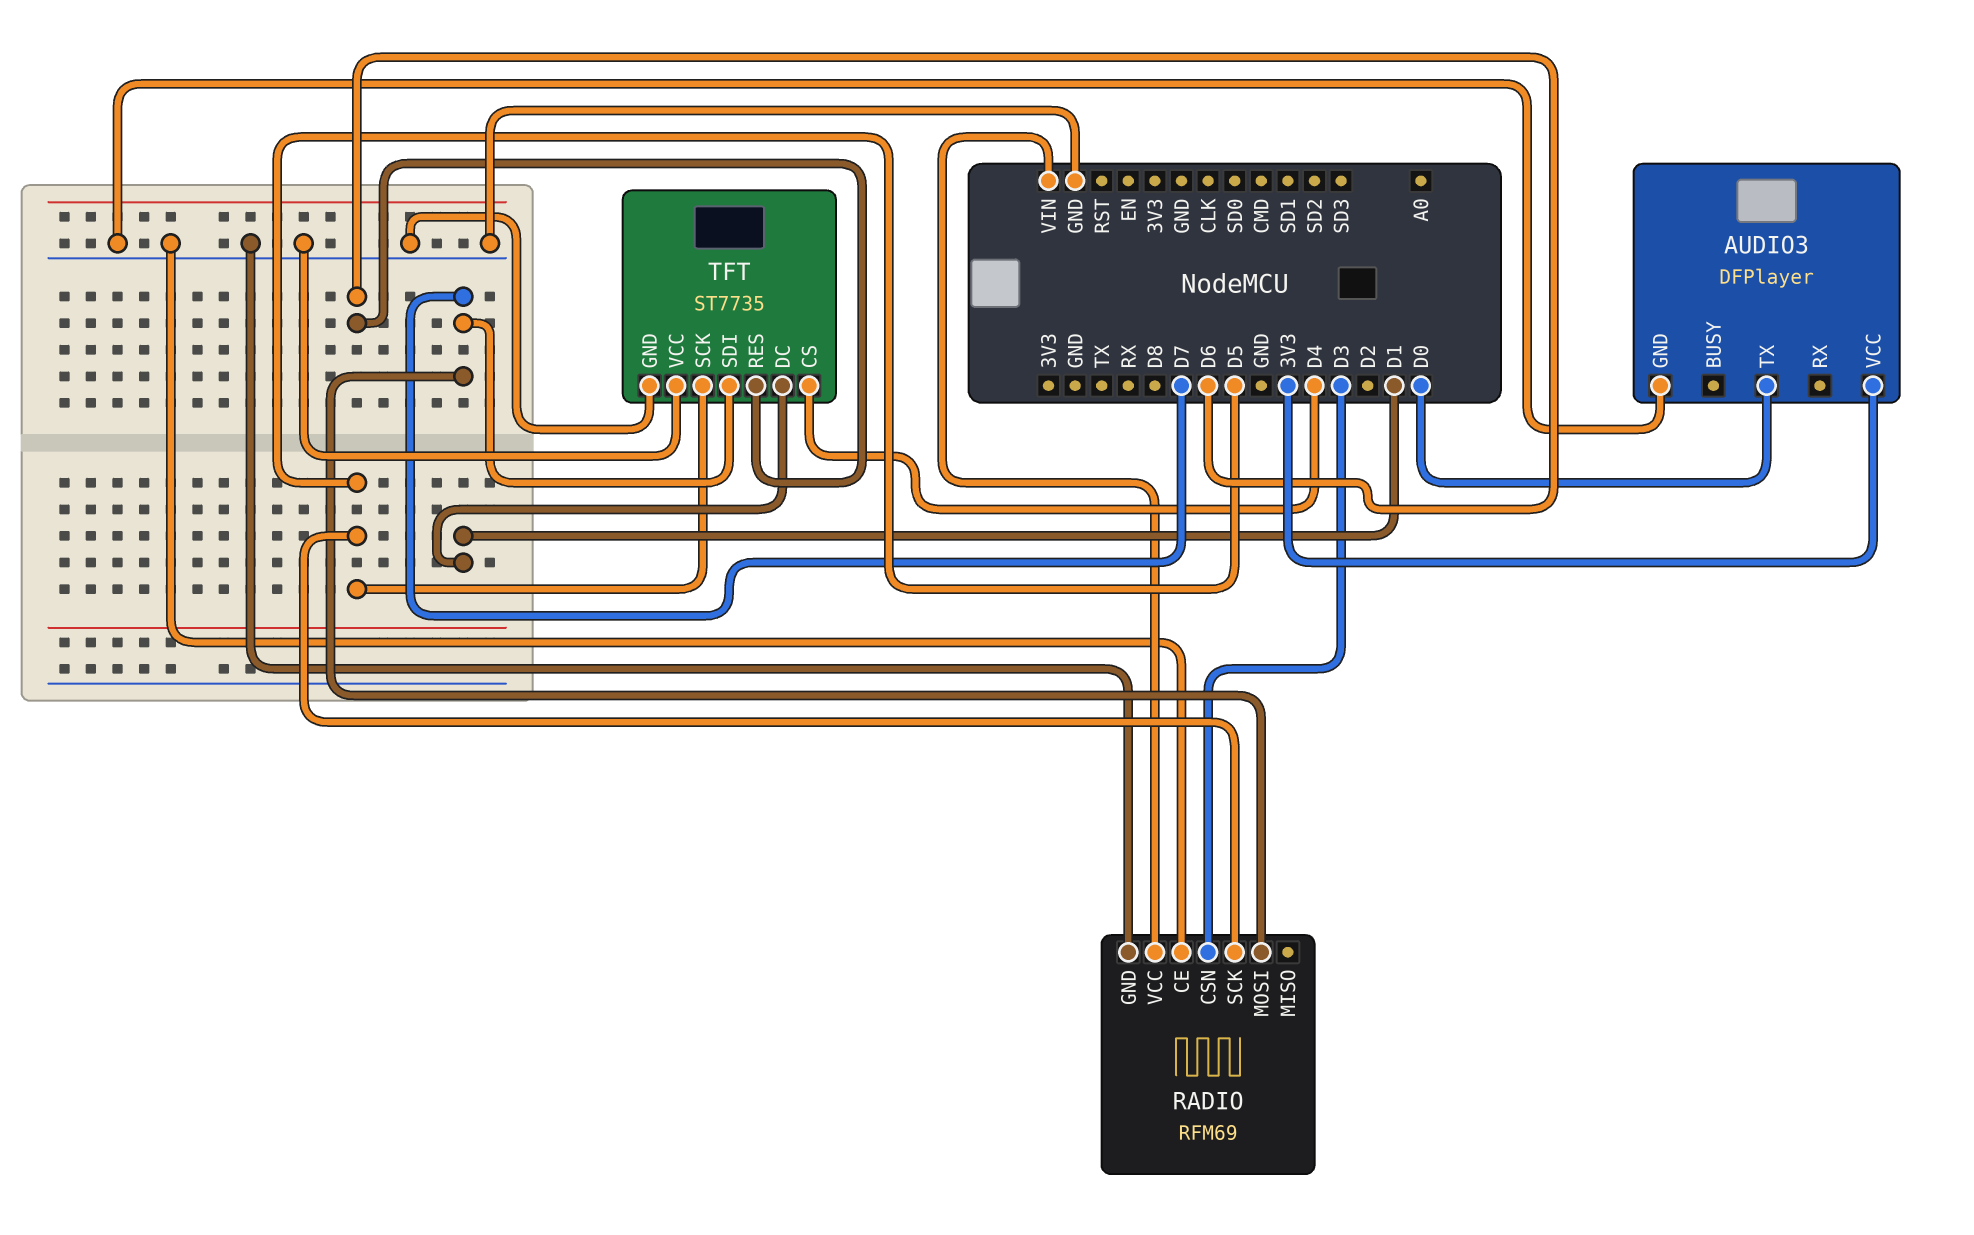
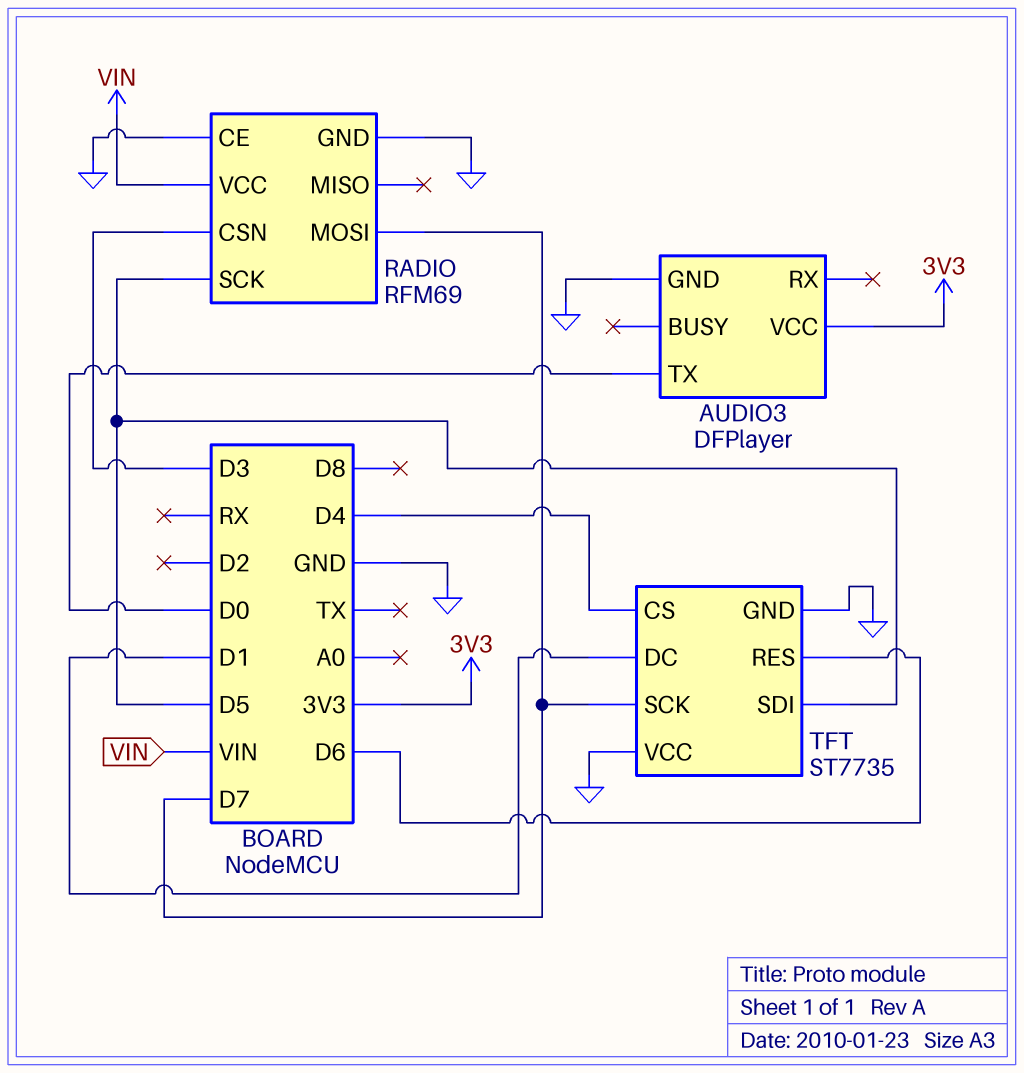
TFT pin SCK: D5 -> D7
TFT pin SDI: D7 -> D5

